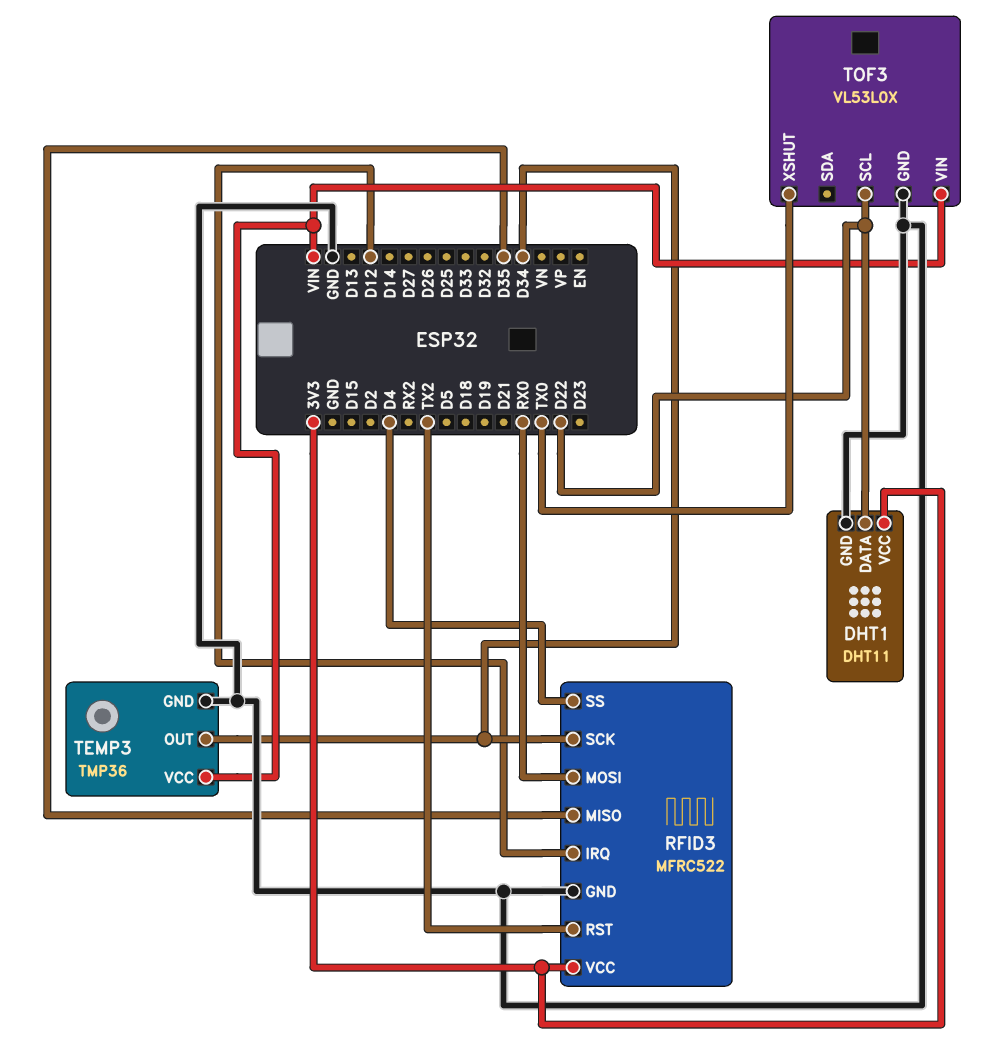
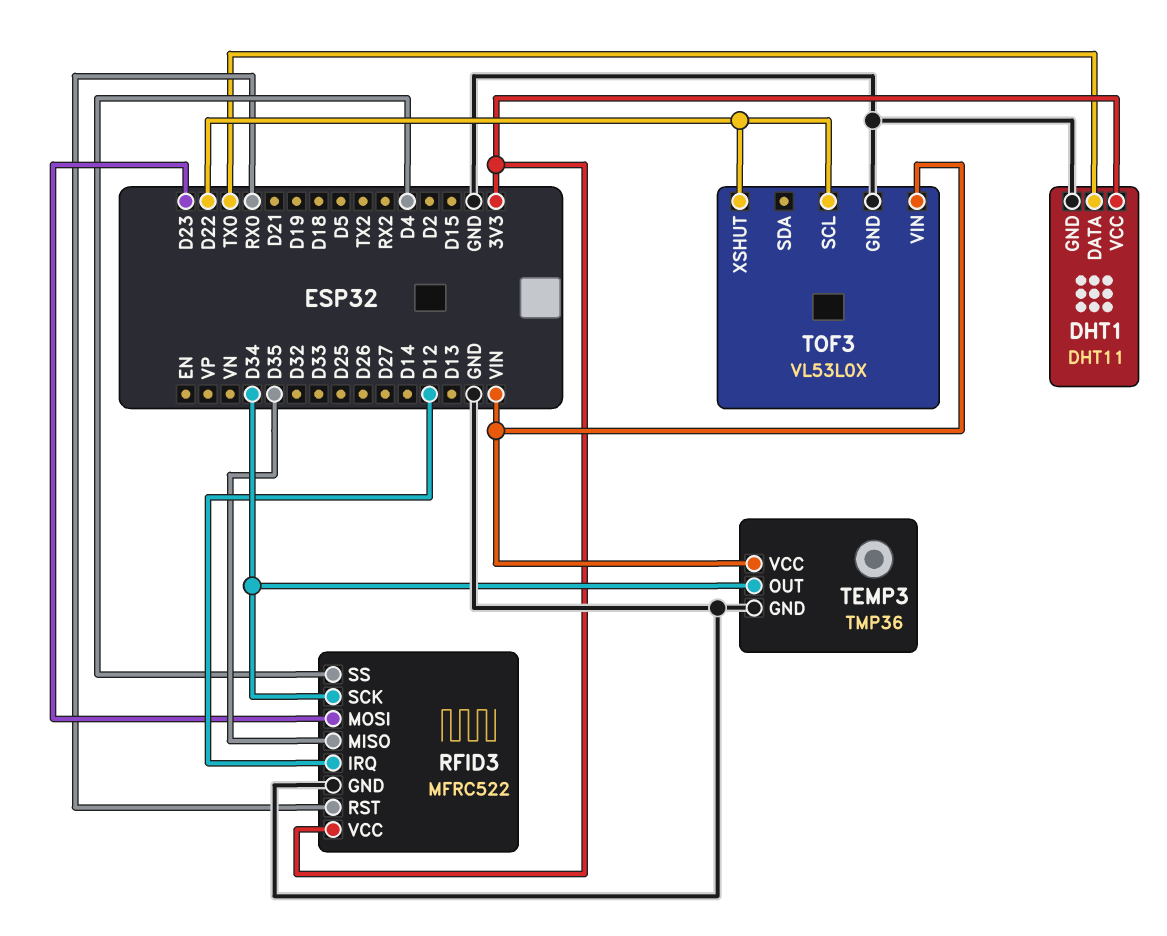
DHT1 pin DATA: D22 -> TX0
RFID3 pin MOSI: RX0 -> D23
RFID3 pin RST: TX2 -> RX0
TOF3 pin XSHUT: TX0 -> D22

